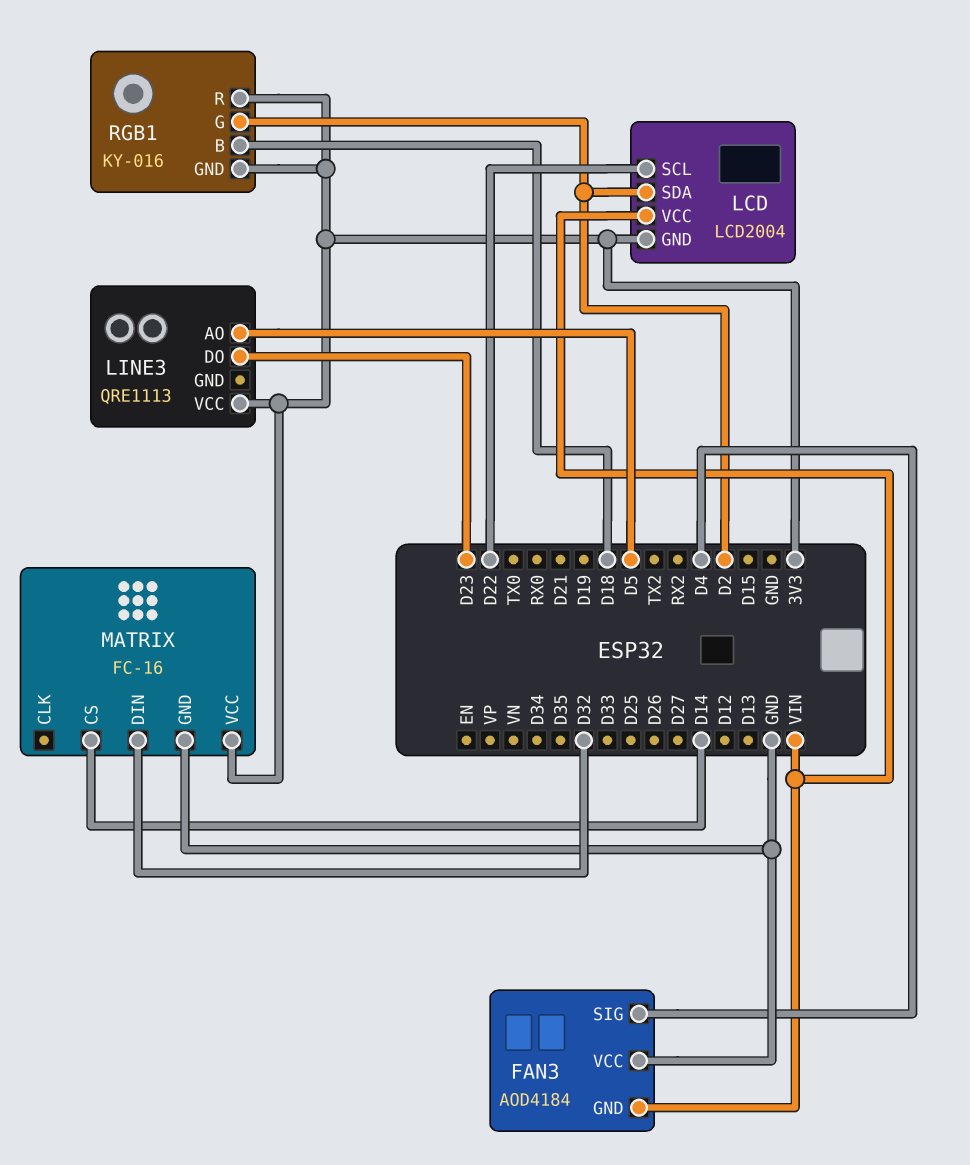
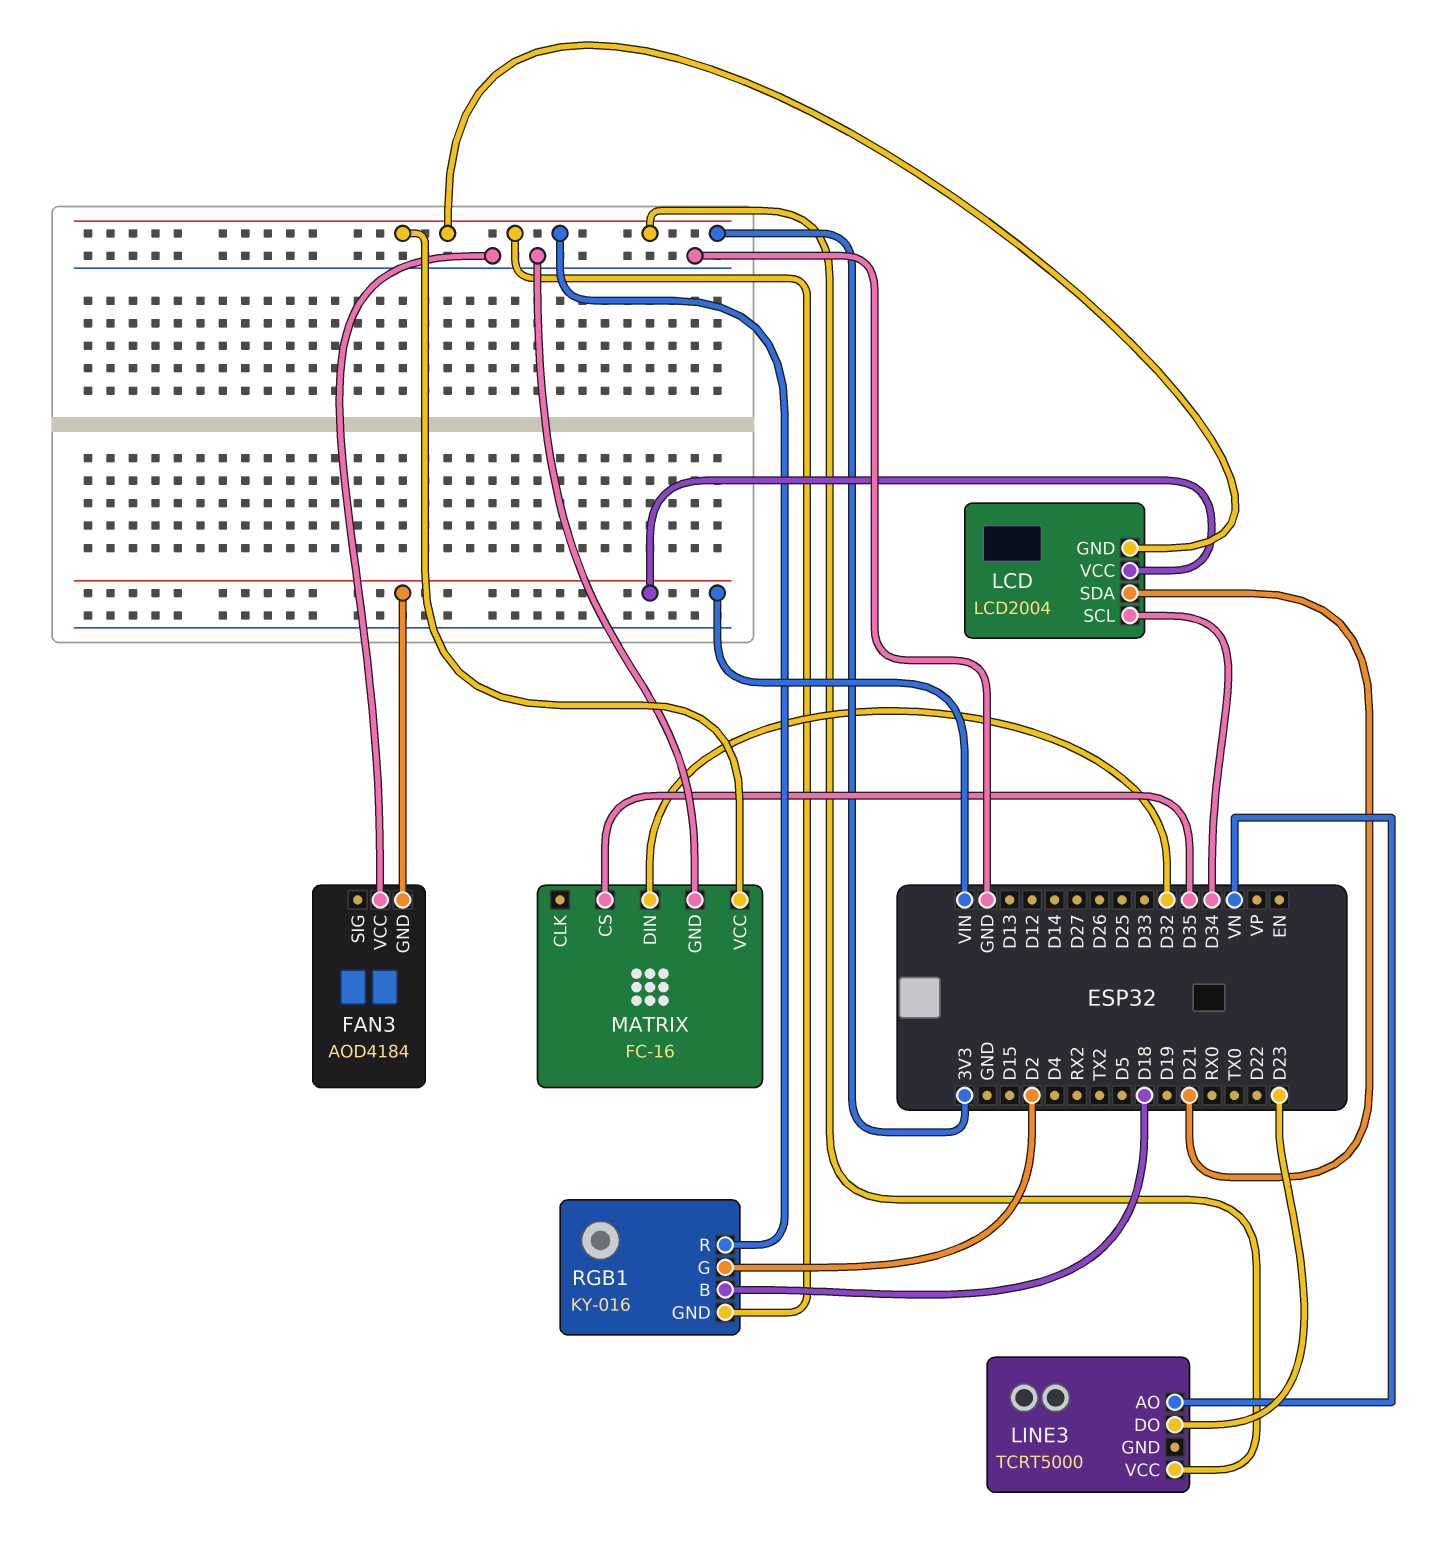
FAN3 pin SIG: D4 -> none
LCD pin SCL: D22 -> D34
LCD pin SDA: D2 -> D21
LINE3: QRE1113 -> TCRT5000
LINE3 pin AO: D5 -> VN
MATRIX pin CS: D14 -> D35

